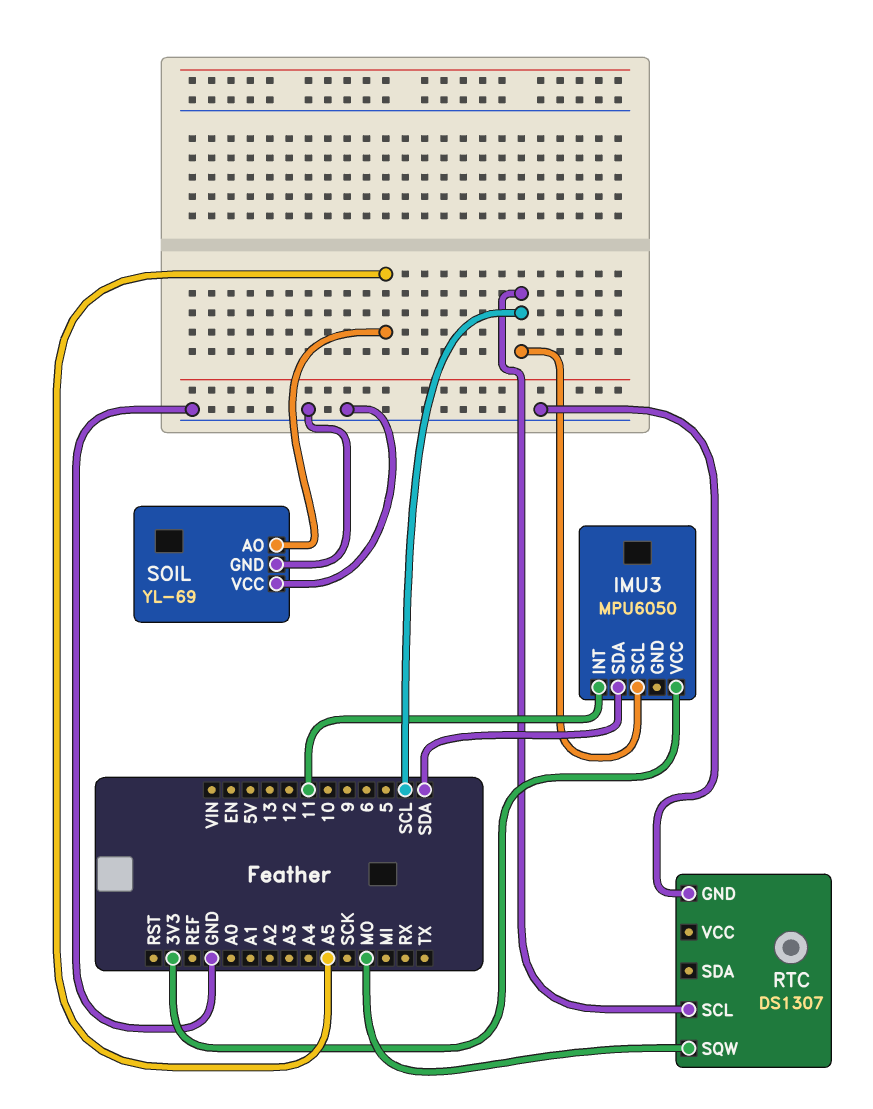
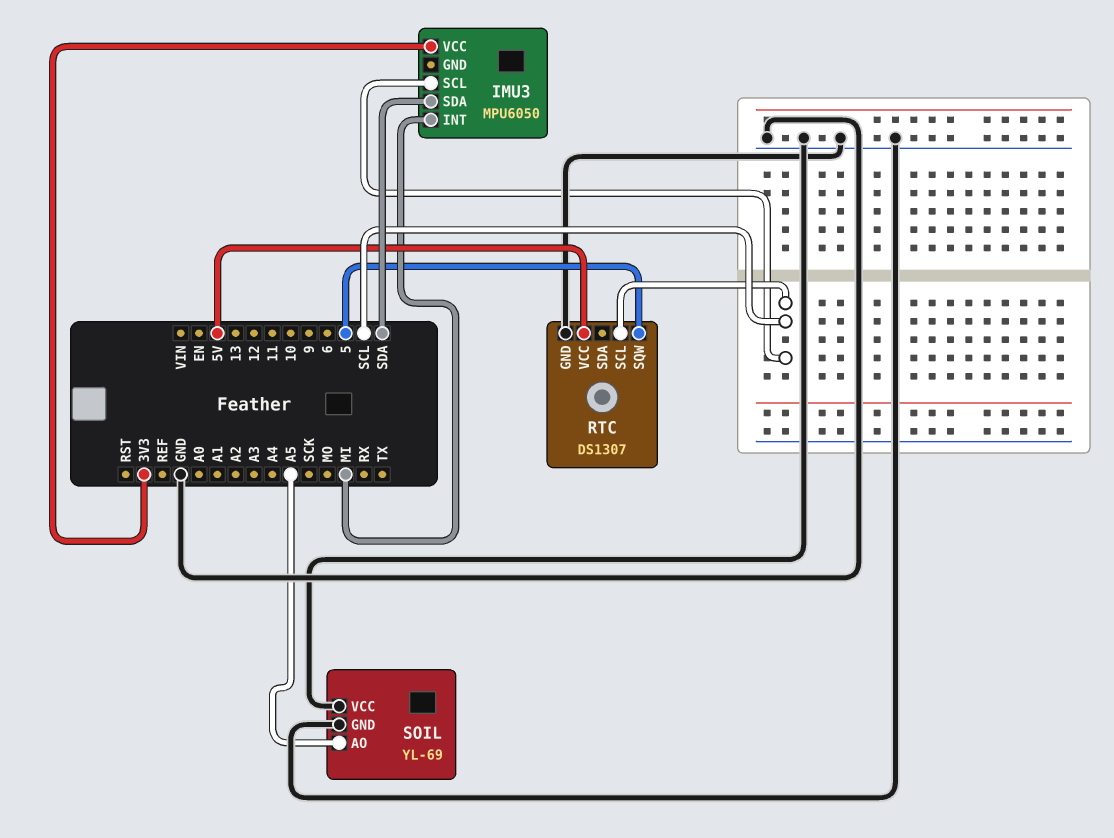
IMU3 pin INT: 11 -> MI
RTC pin SQW: MO -> 5
RTC pin VCC: none -> 5V

